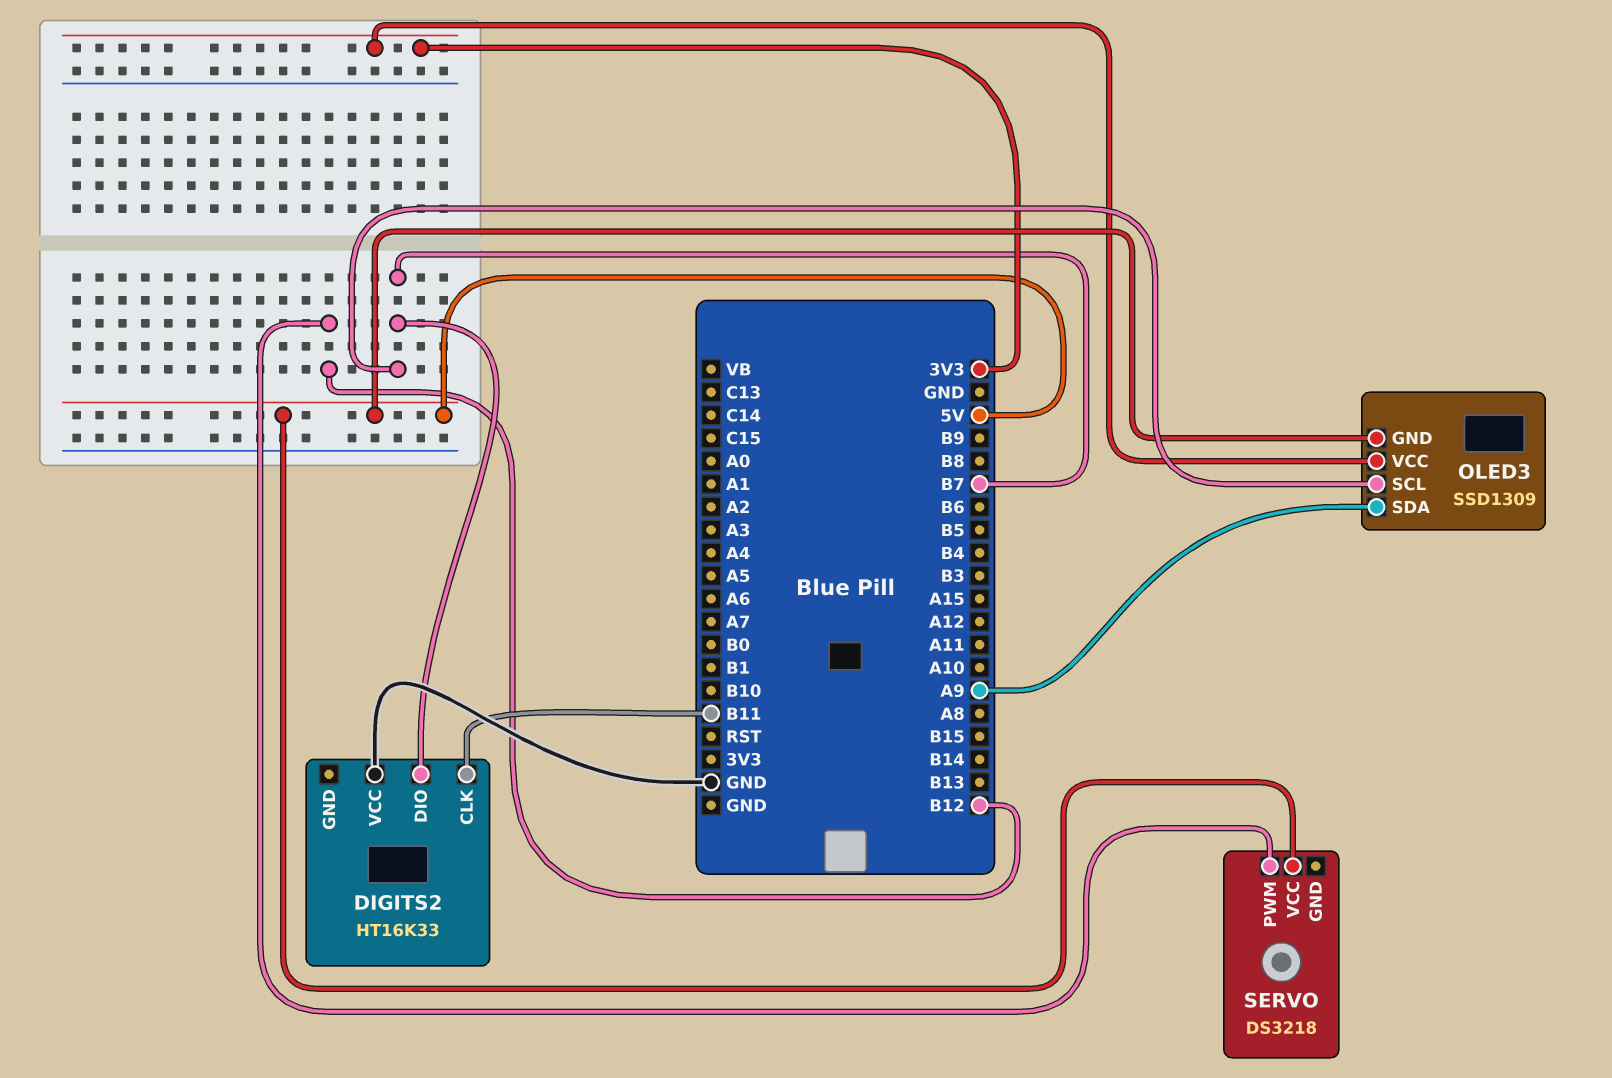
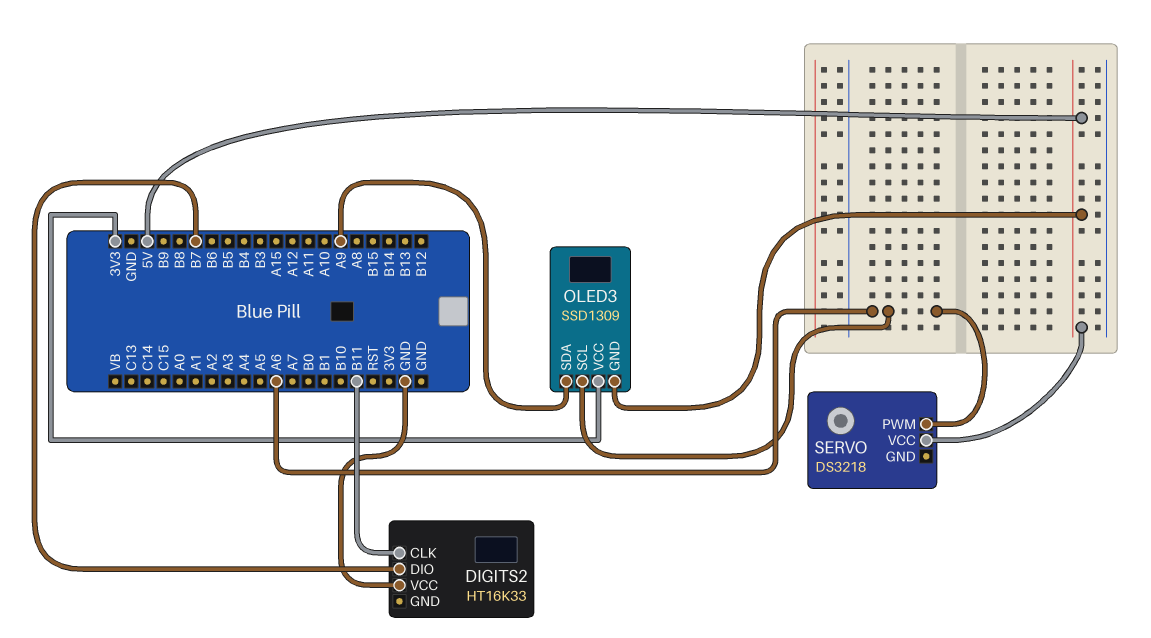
OLED3 pin SCL: B7 -> A6
SERVO pin PWM: B12 -> A6

